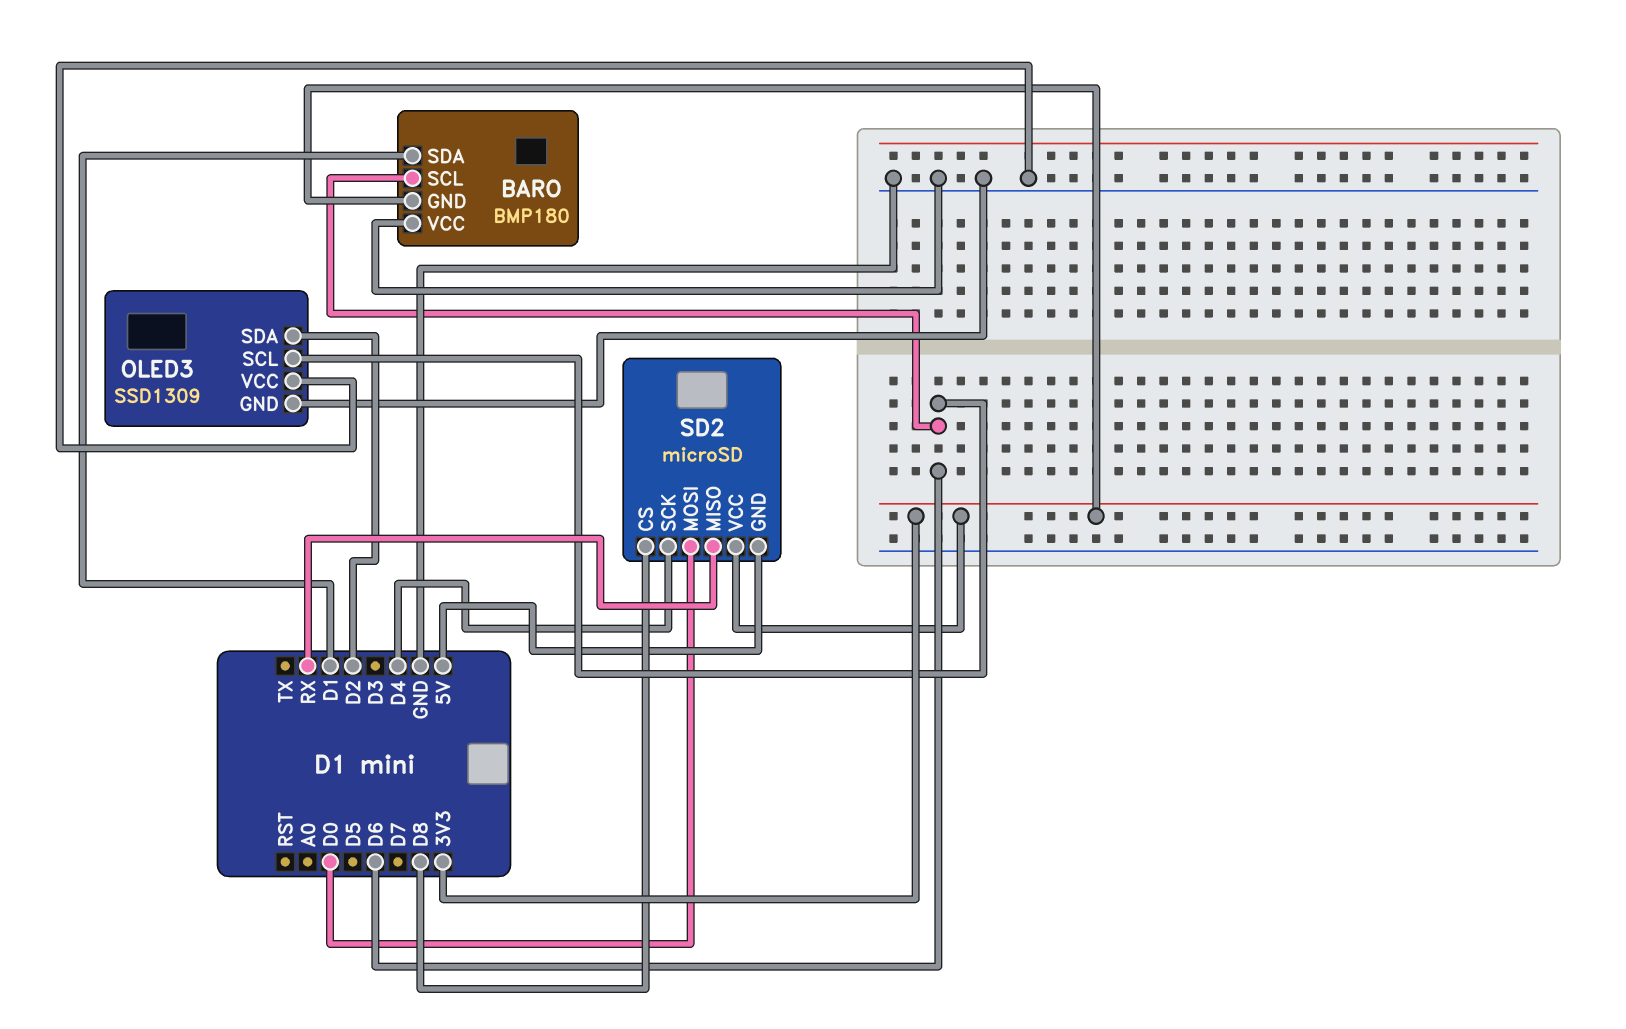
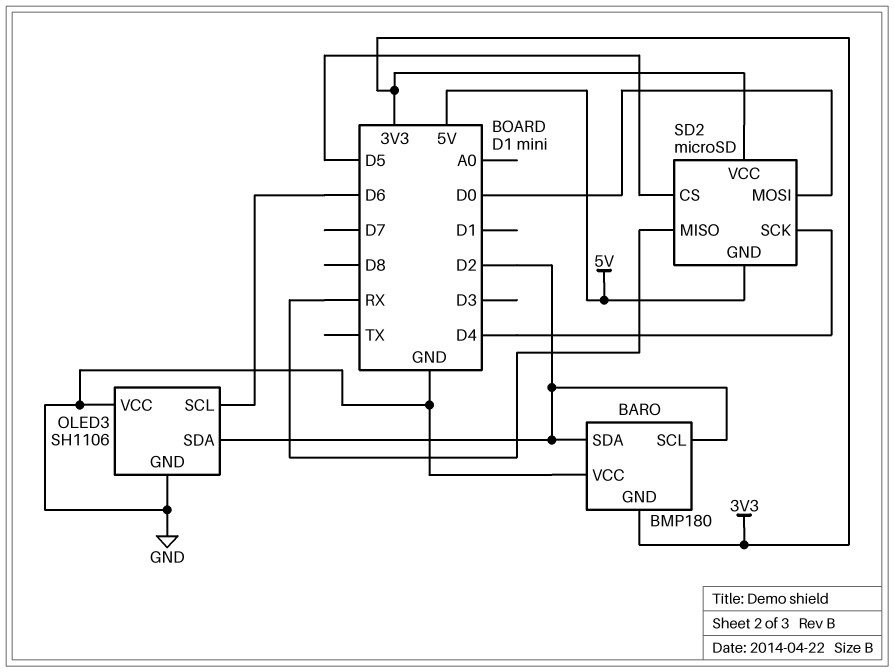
BARO pin SCL: D6 -> D2
BARO pin SDA: D1 -> D2
OLED3: SSD1309 -> SH1106
SD2 pin CS: D8 -> D5

